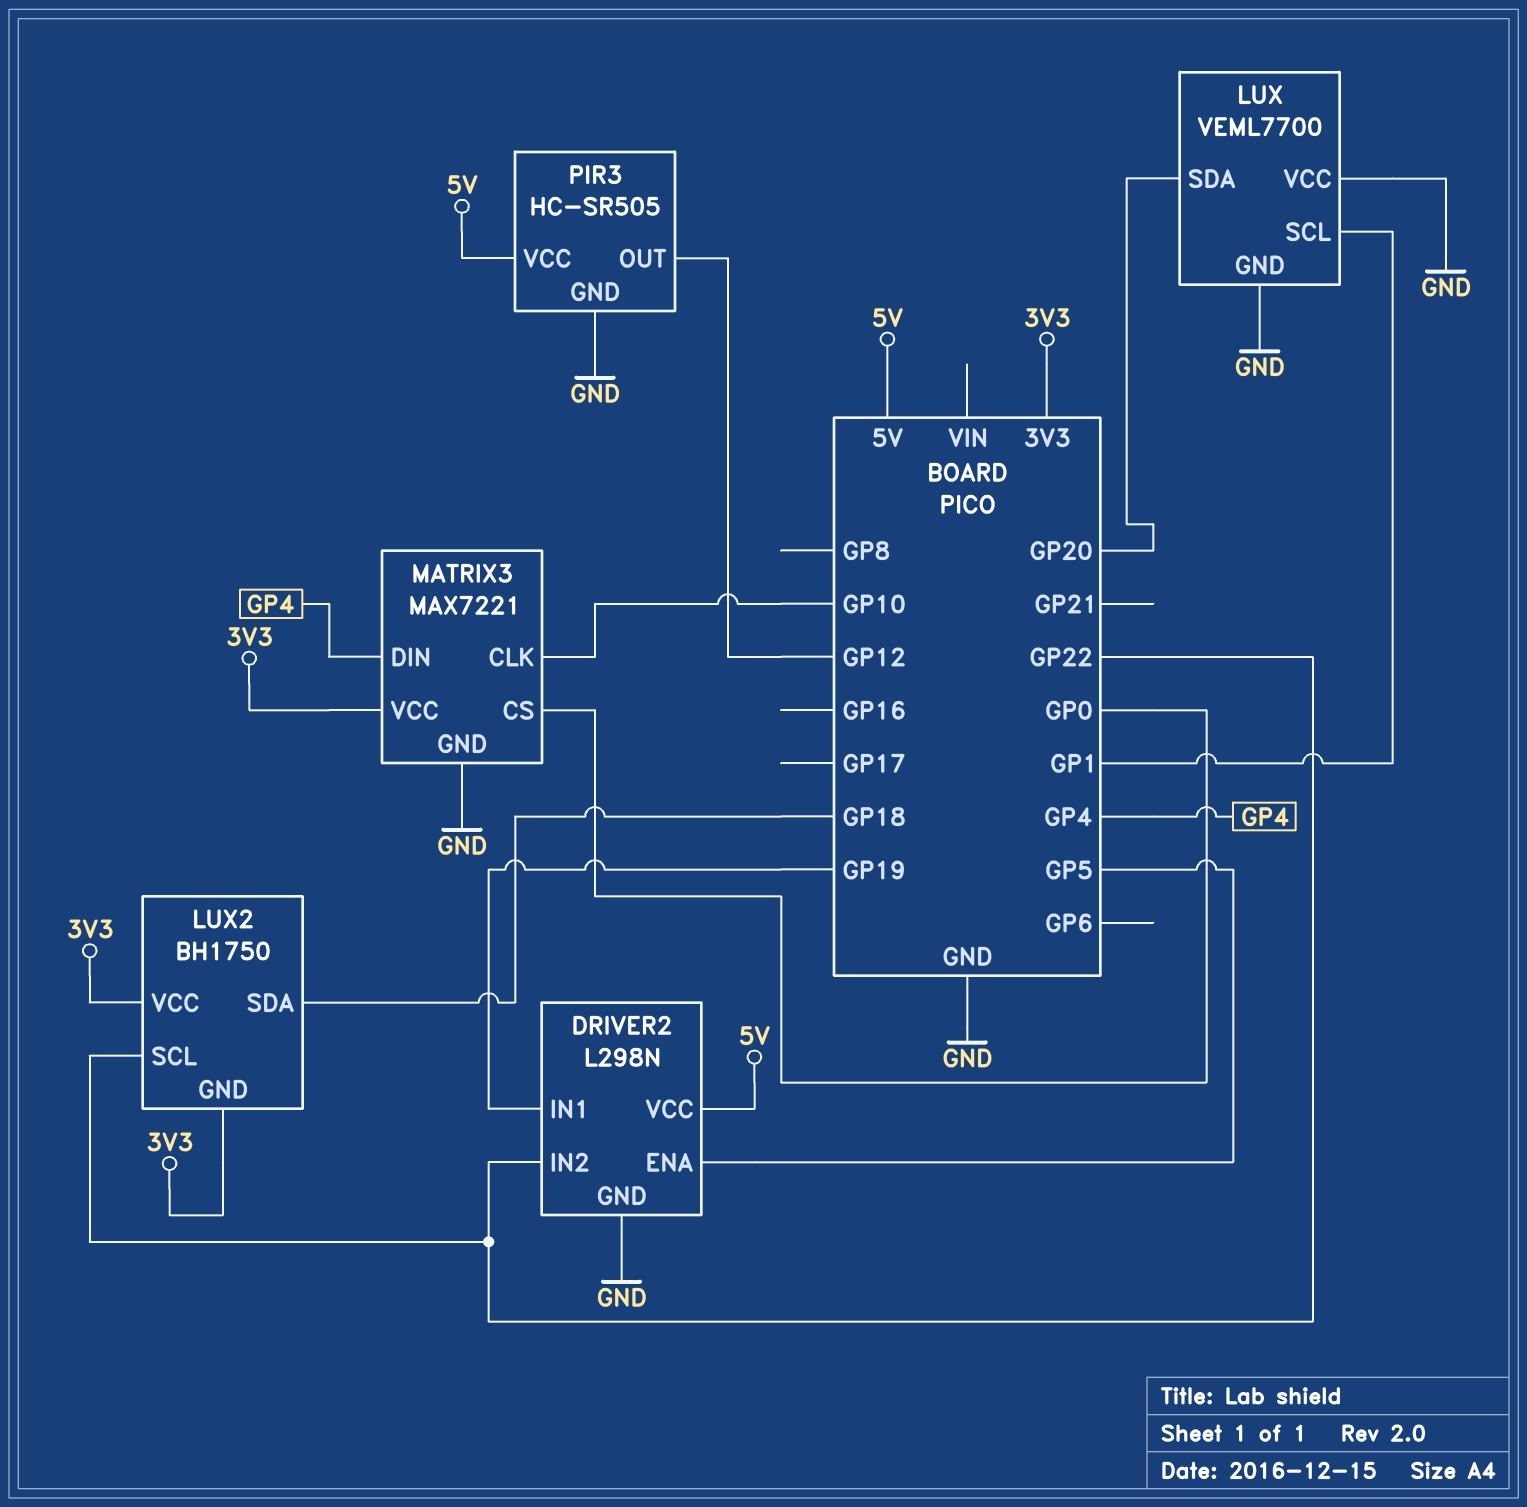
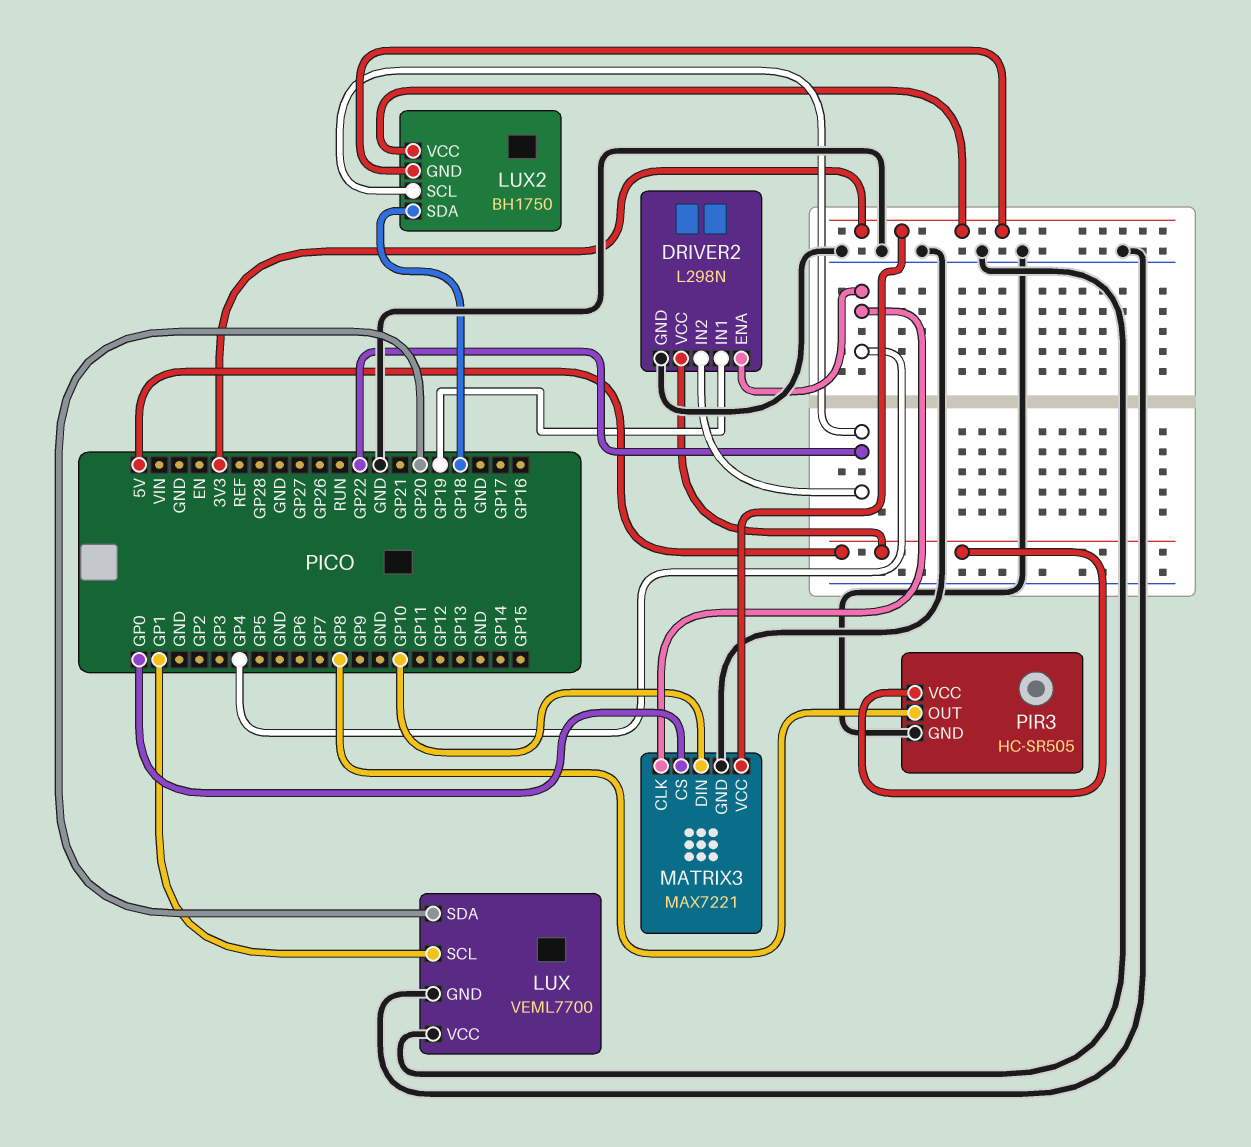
DRIVER2 pin ENA: GP5 -> GP4
MATRIX3 pin CLK: GP10 -> GP4
MATRIX3 pin DIN: GP4 -> GP10
PIR3 pin OUT: GP12 -> GP8

